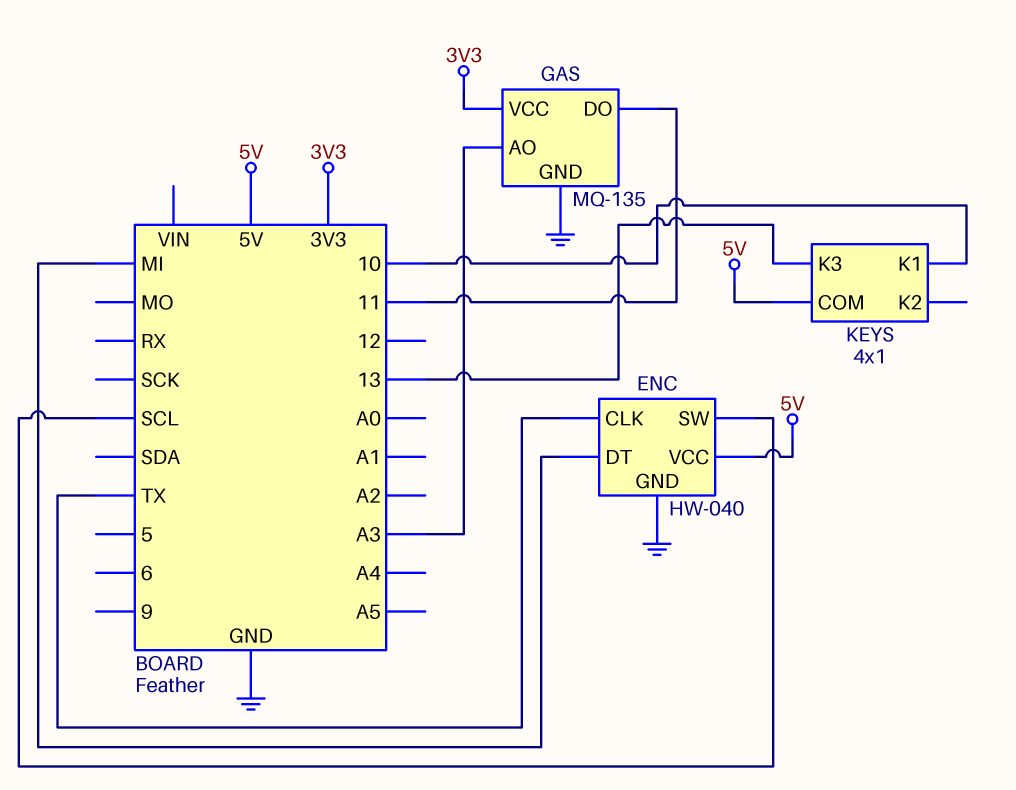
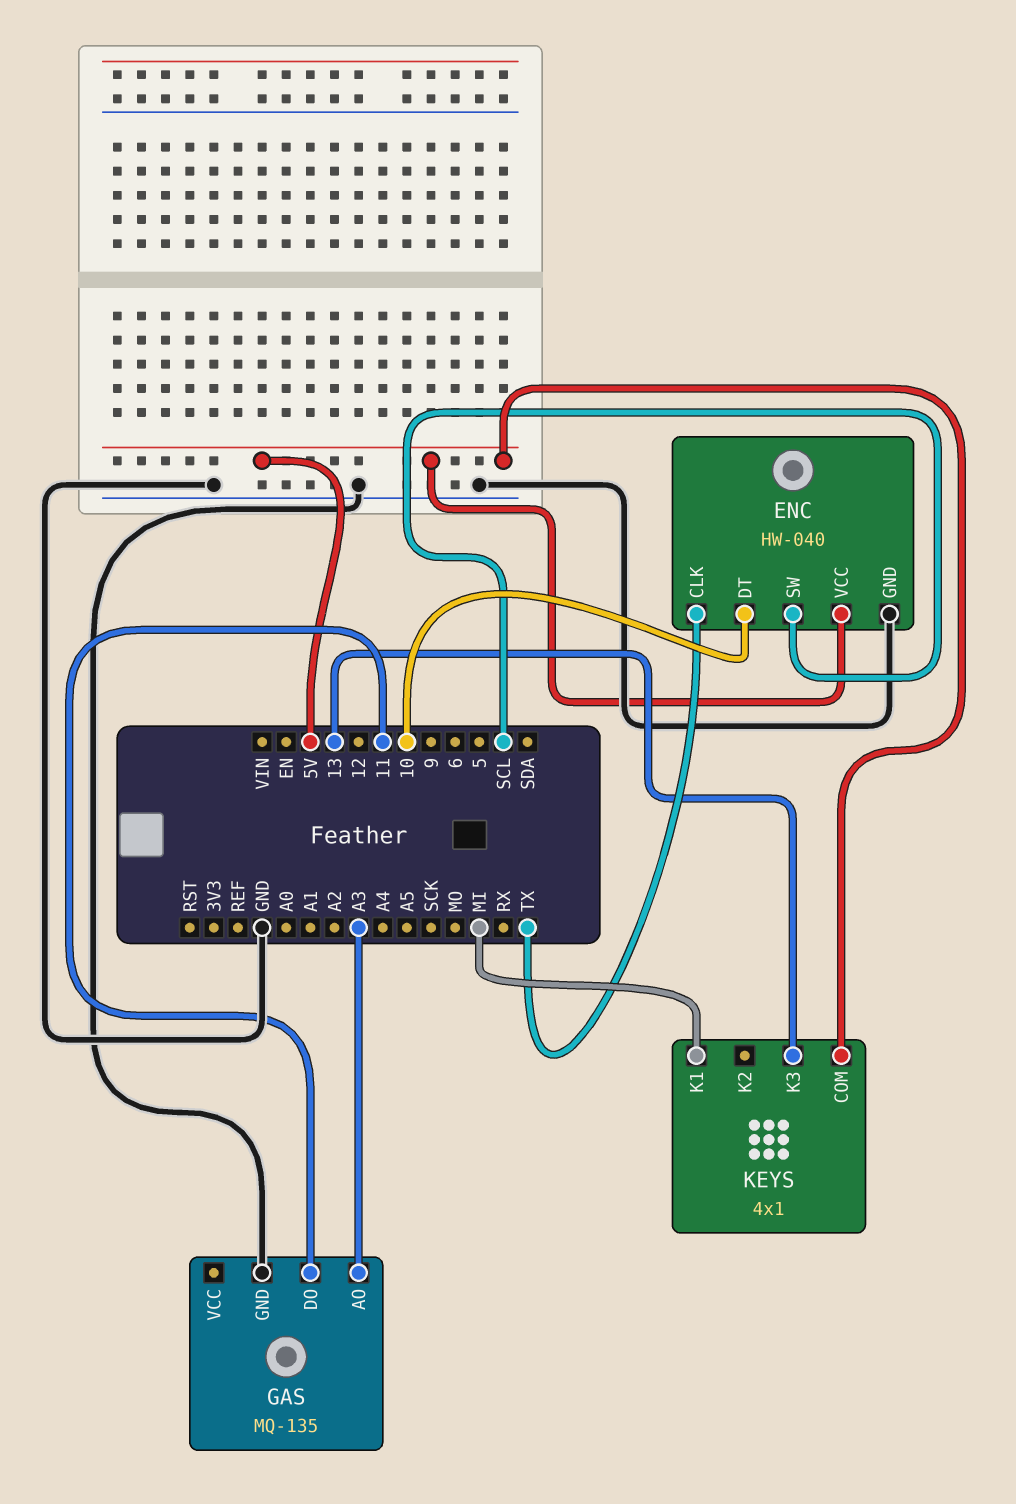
ENC pin DT: MI -> 10
GAS pin VCC: 3V3 -> none
KEYS pin K1: 10 -> MI

